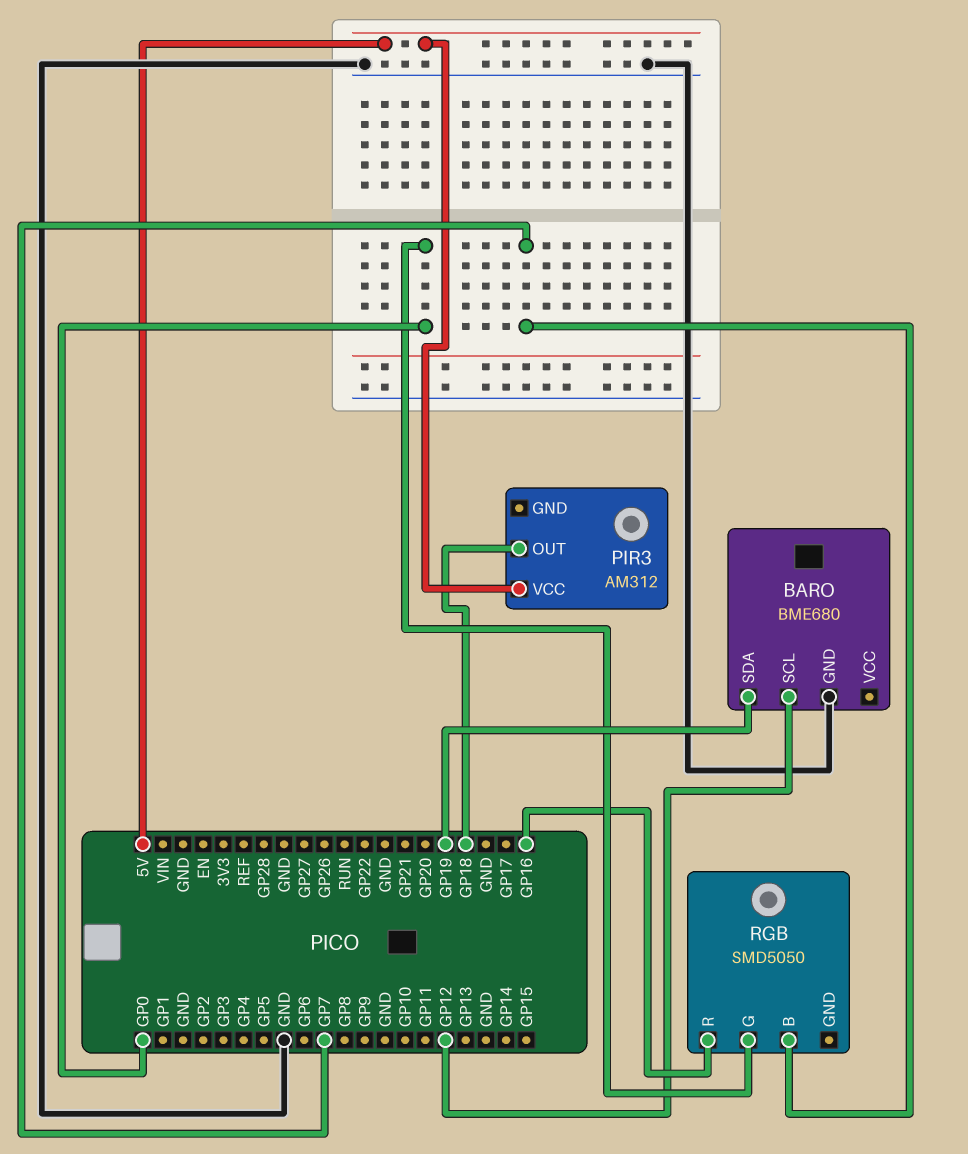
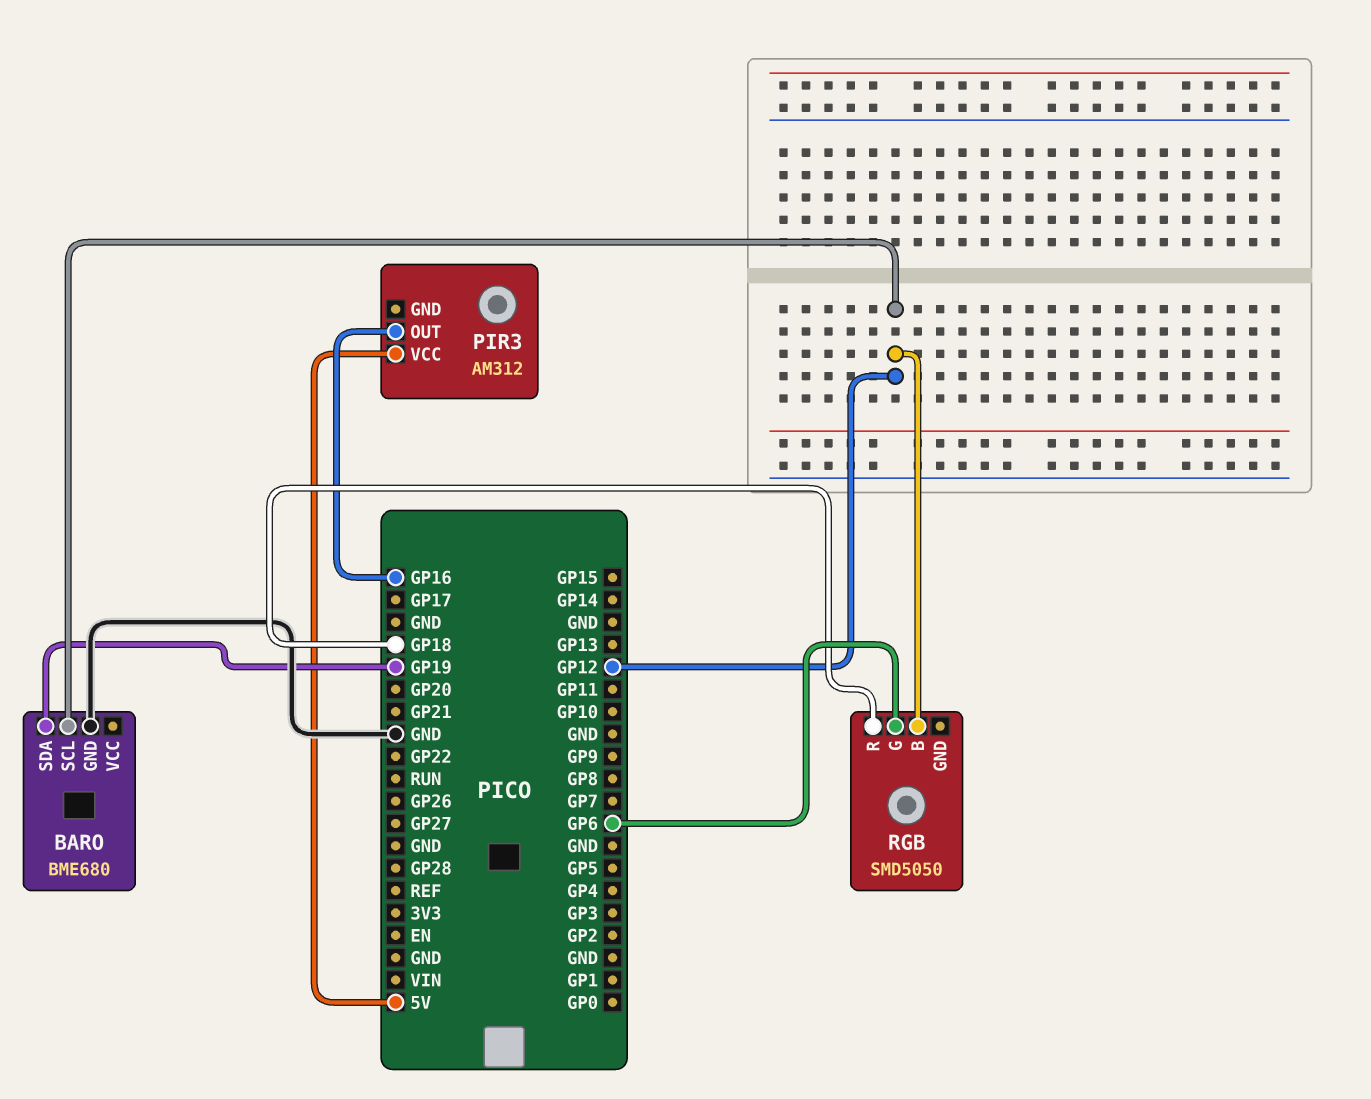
PIR3 pin OUT: GP18 -> GP16
RGB pin B: GP7 -> GP12
RGB pin G: GP0 -> GP6
RGB pin R: GP16 -> GP18

